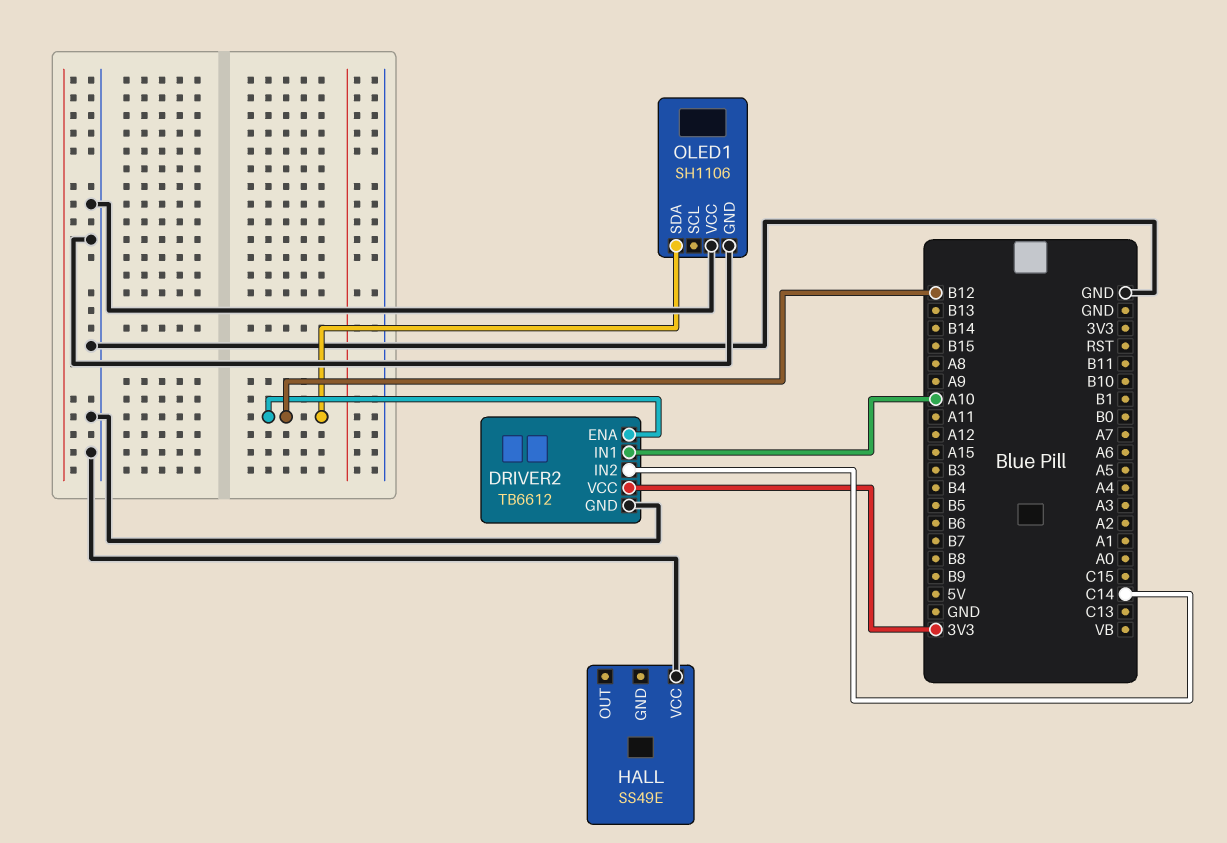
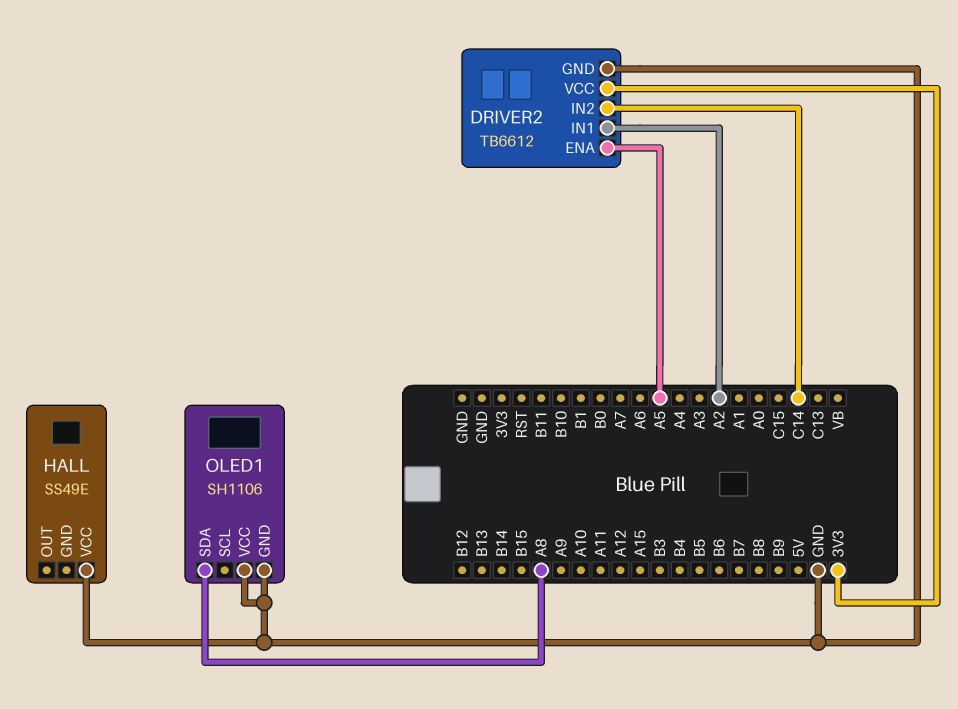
DRIVER2 pin ENA: B12 -> A5
DRIVER2 pin IN1: A10 -> A2
OLED1 pin SDA: B12 -> A8

